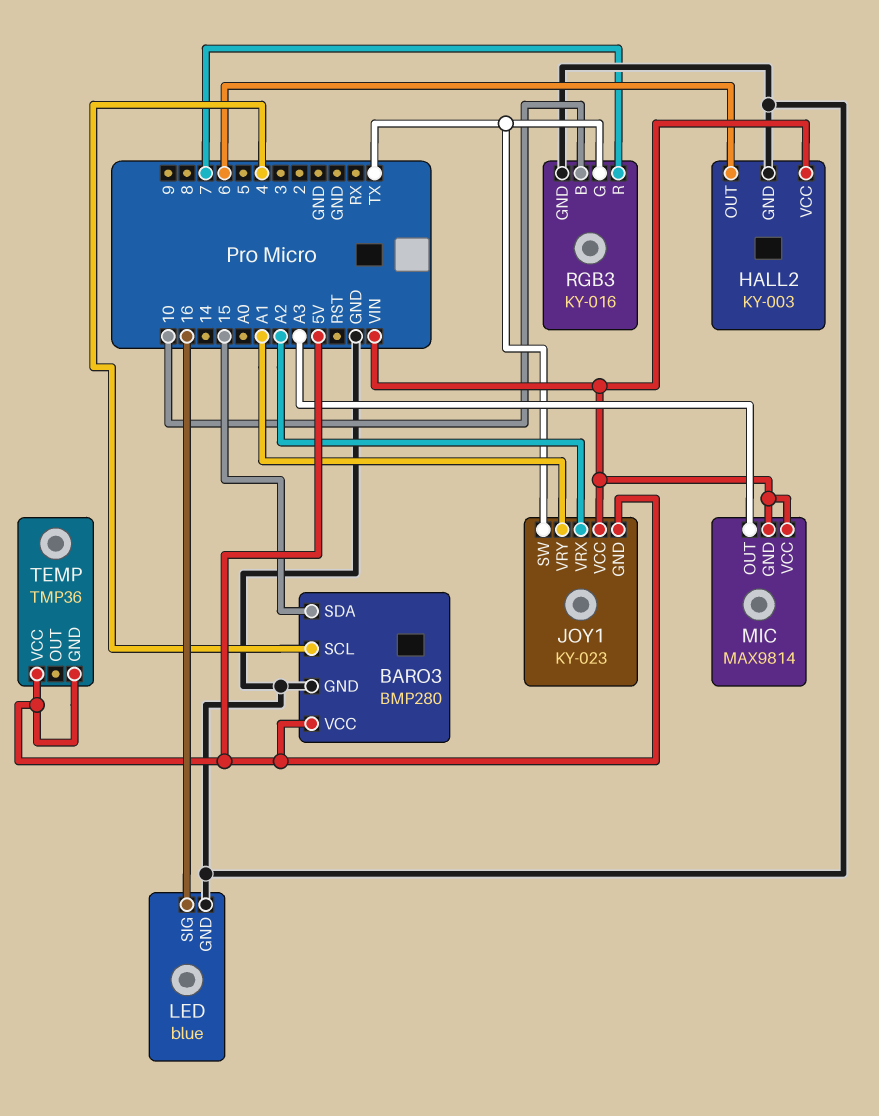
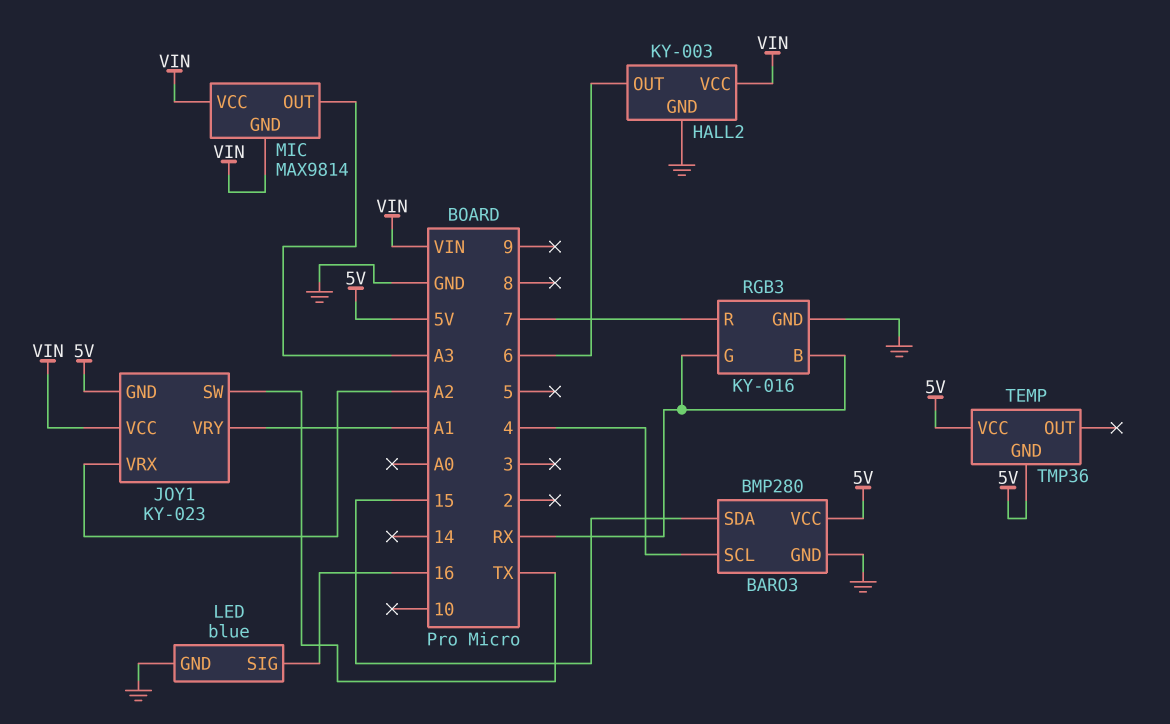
RGB3 pin B: 10 -> RX
RGB3 pin G: TX -> RX

